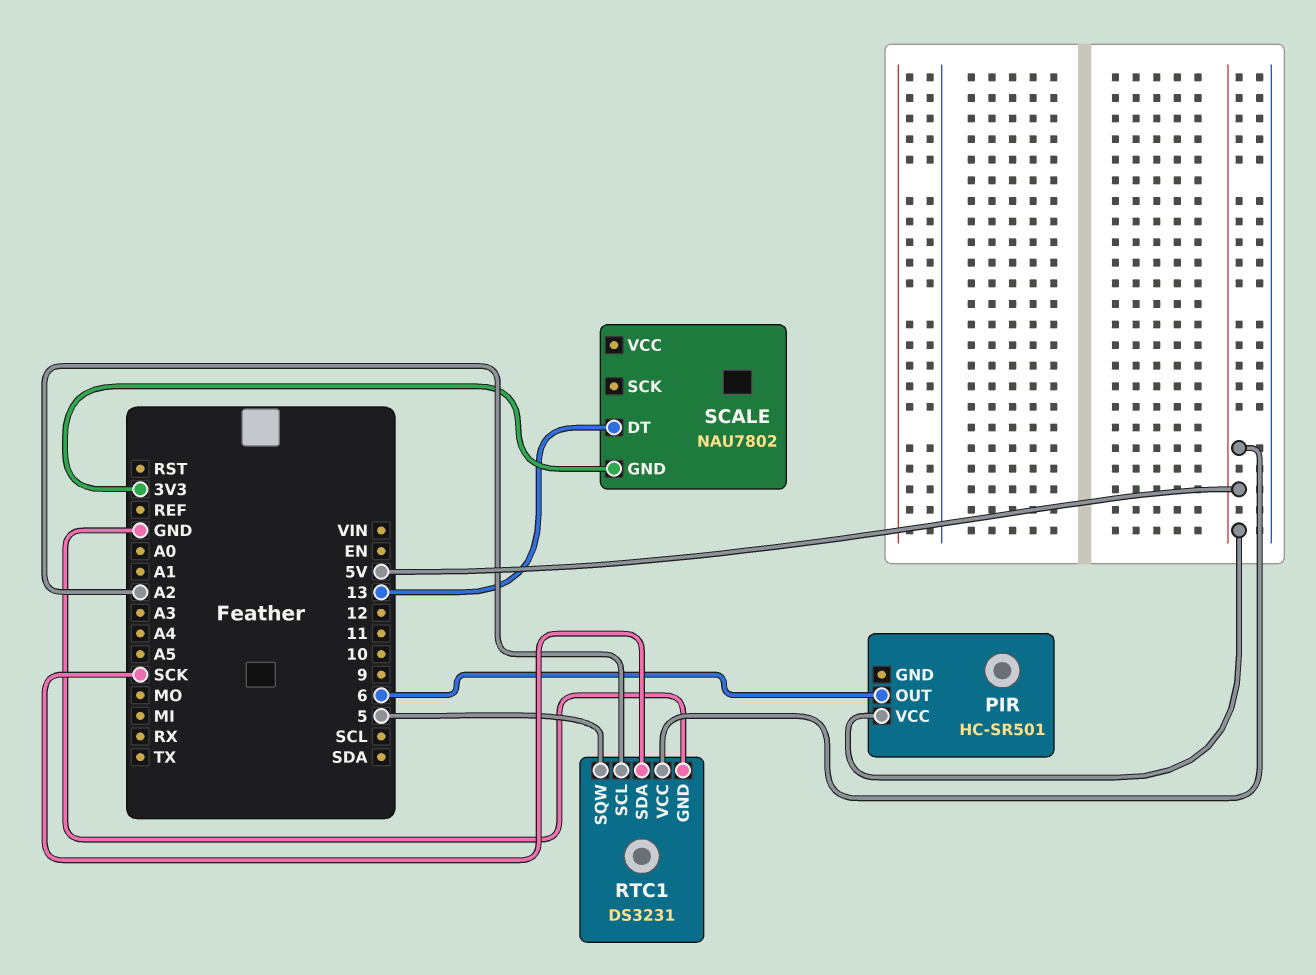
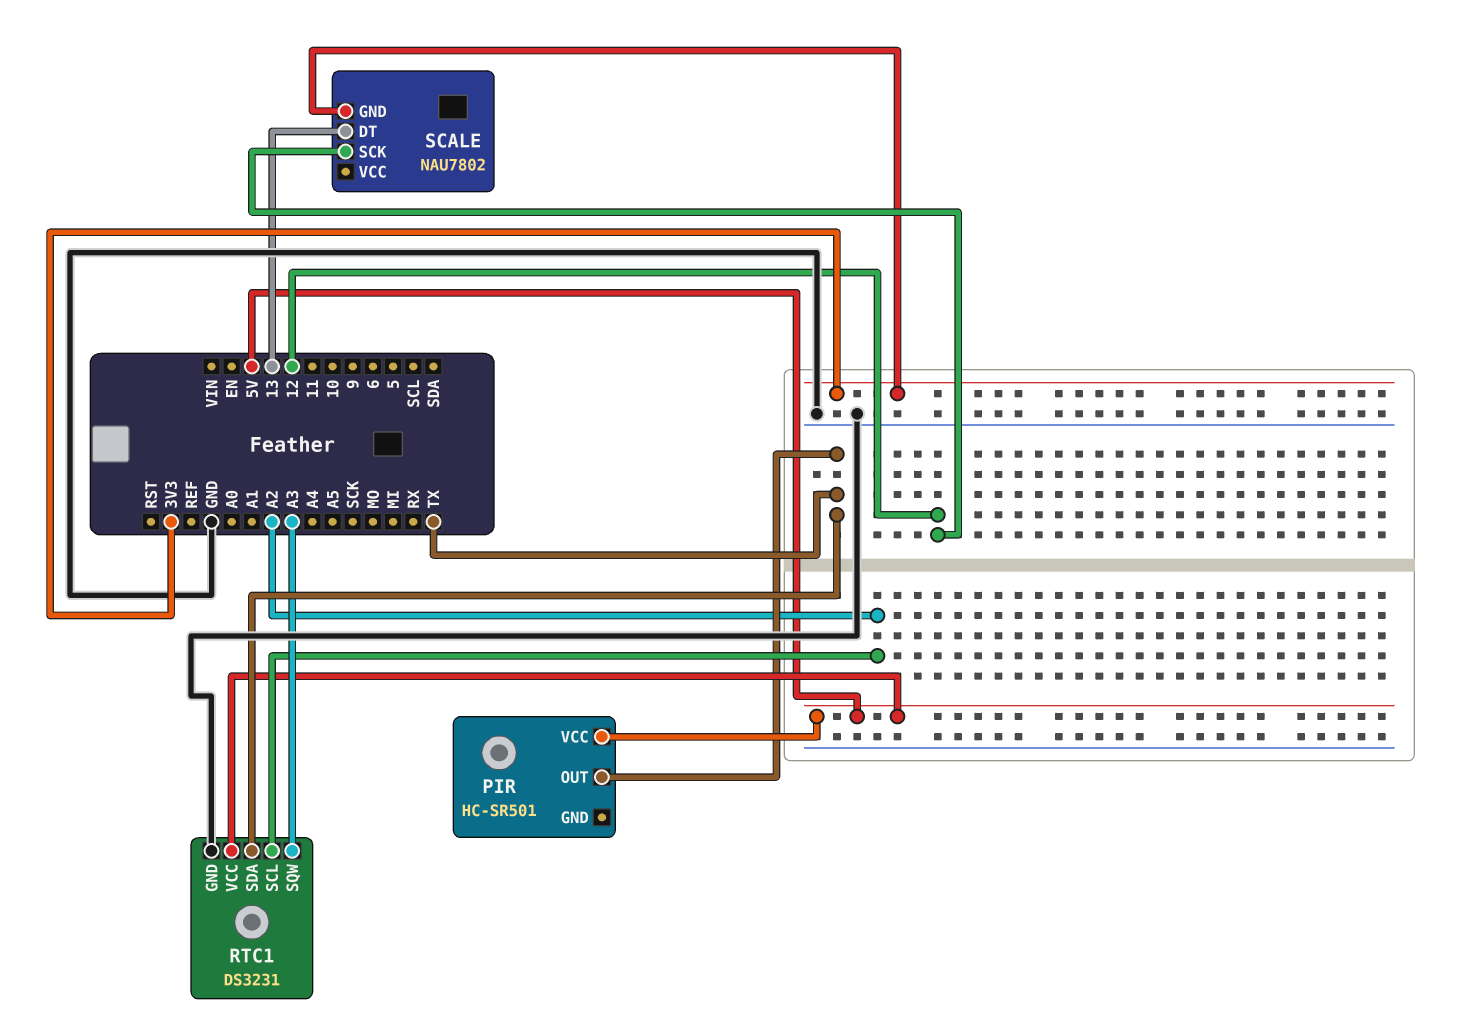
PIR pin OUT: 6 -> TX
RTC1 pin SDA: SCK -> TX
RTC1 pin SQW: 5 -> A3
SCALE pin SCK: none -> 12

